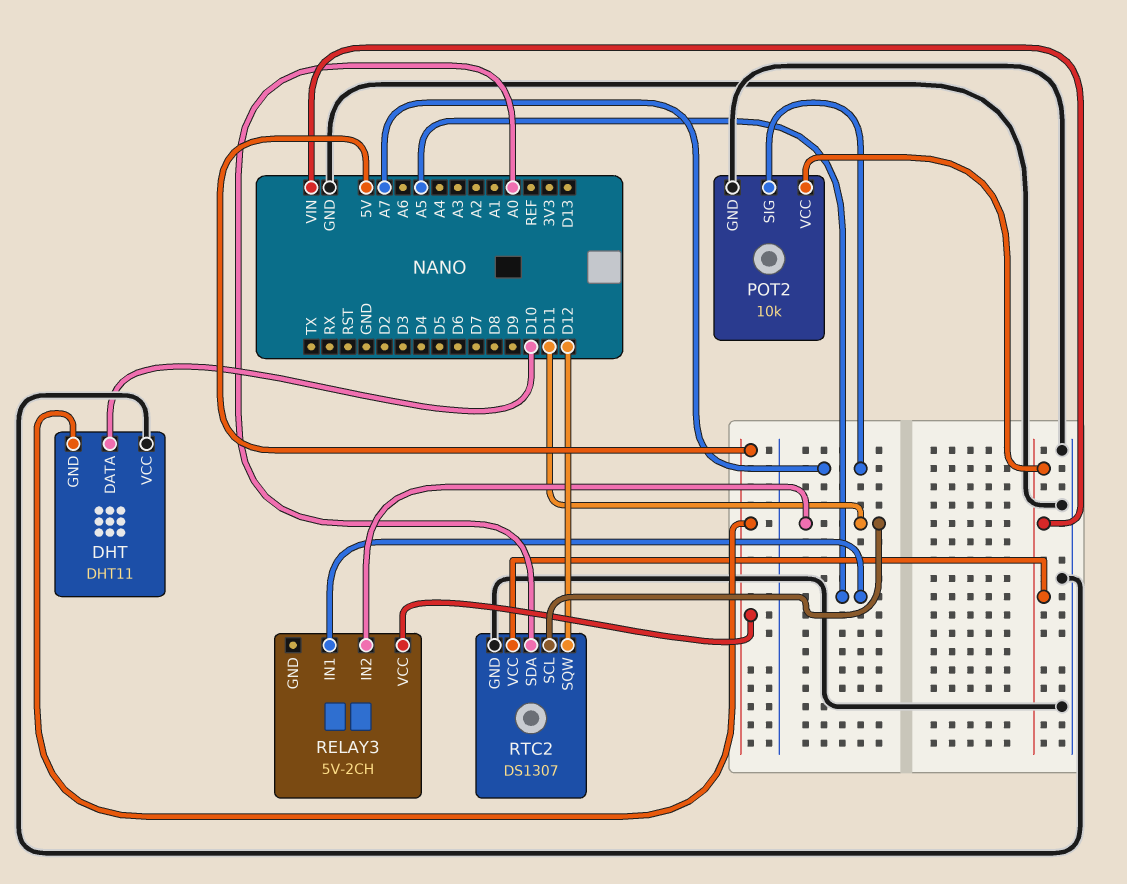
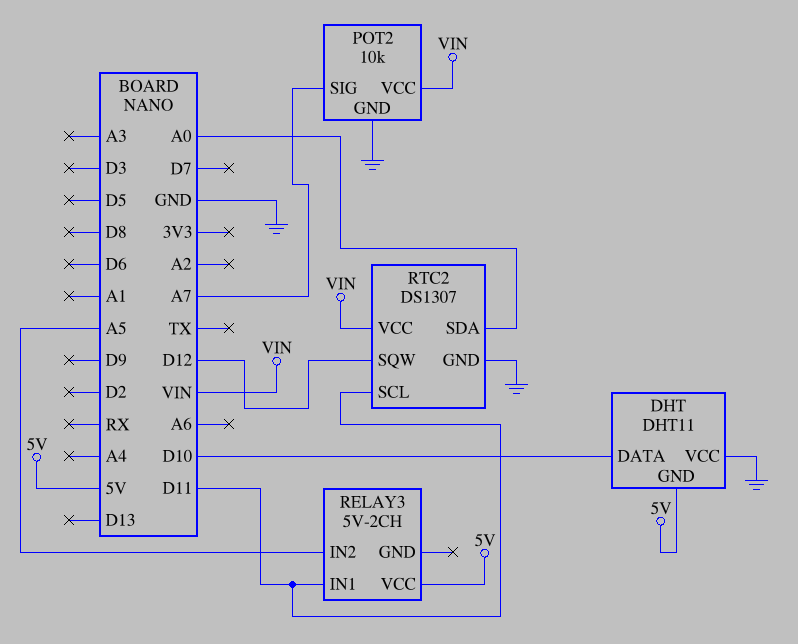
RELAY3 pin IN1: A5 -> D11
RELAY3 pin IN2: D11 -> A5

